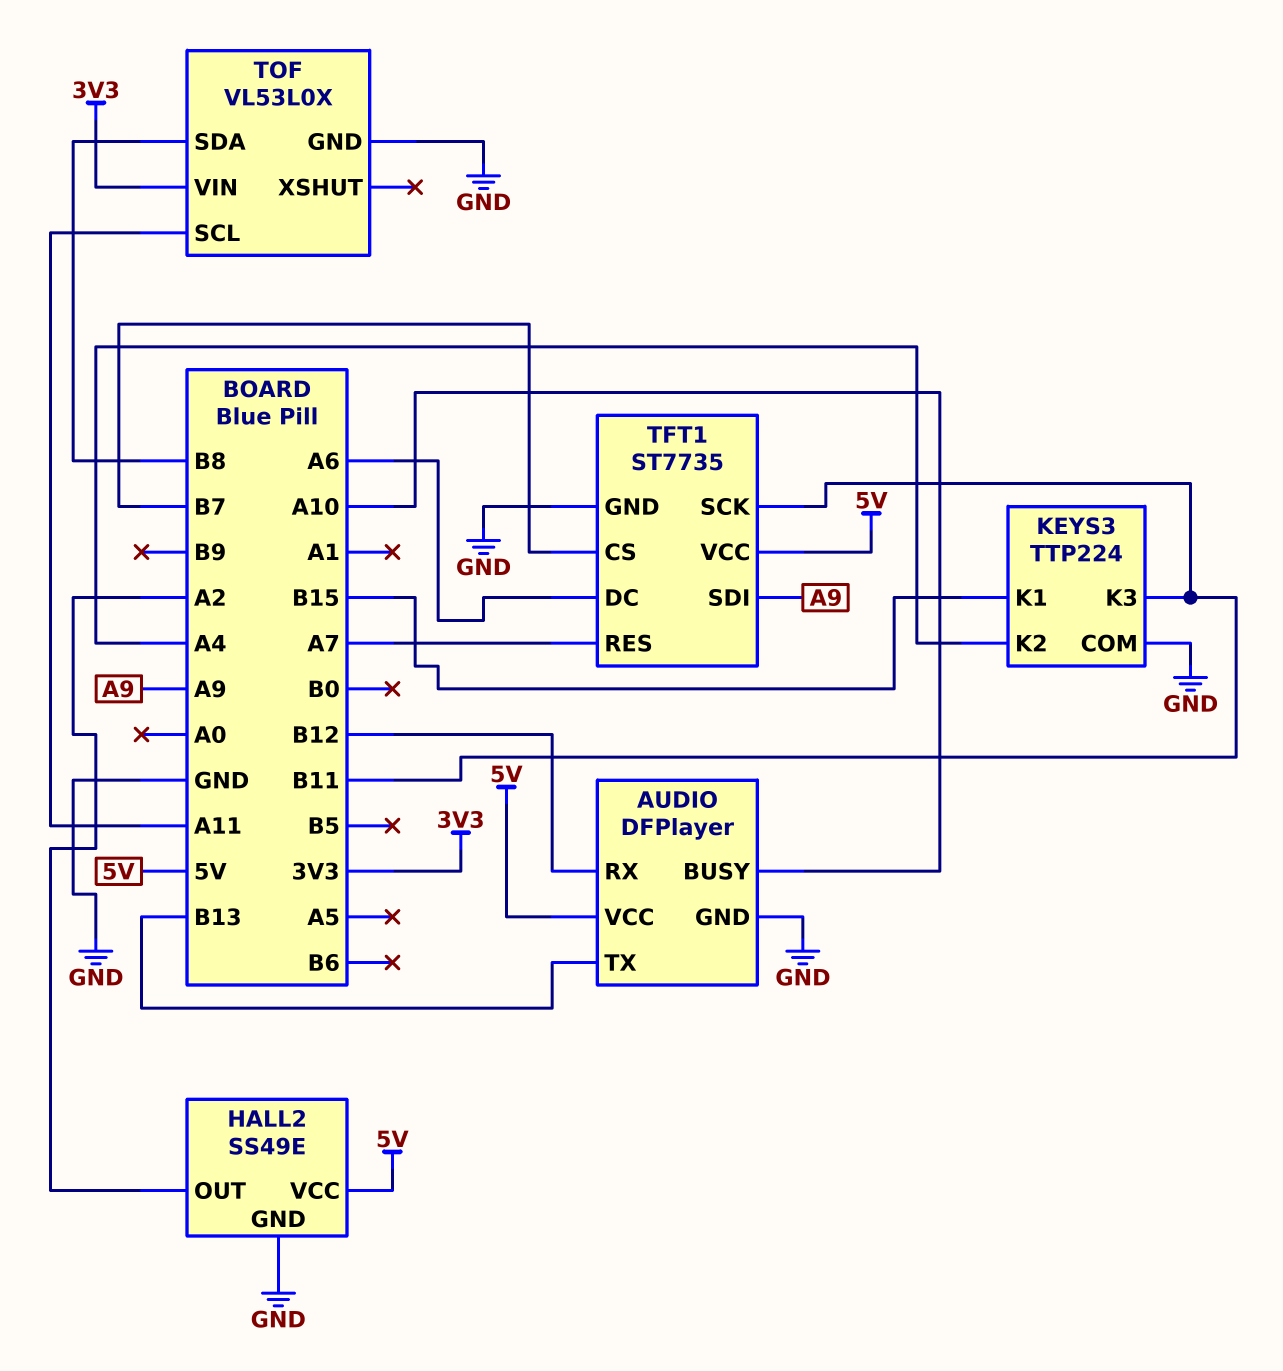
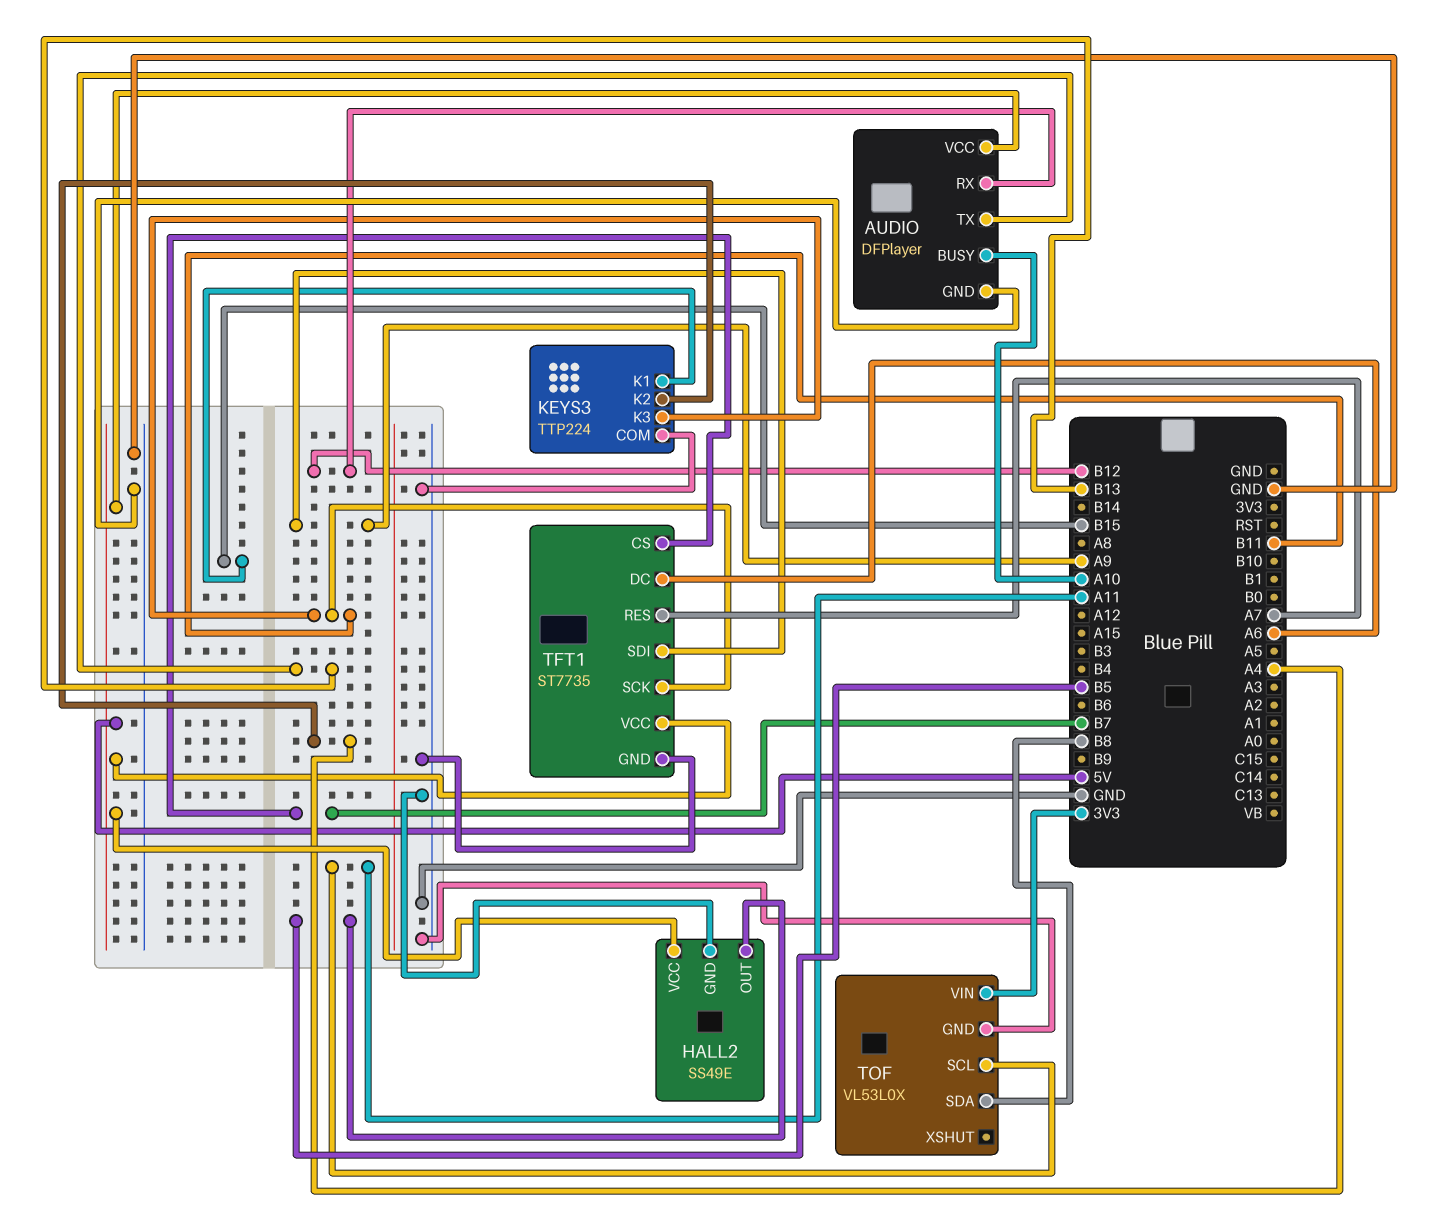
HALL2 pin OUT: A2 -> B5

